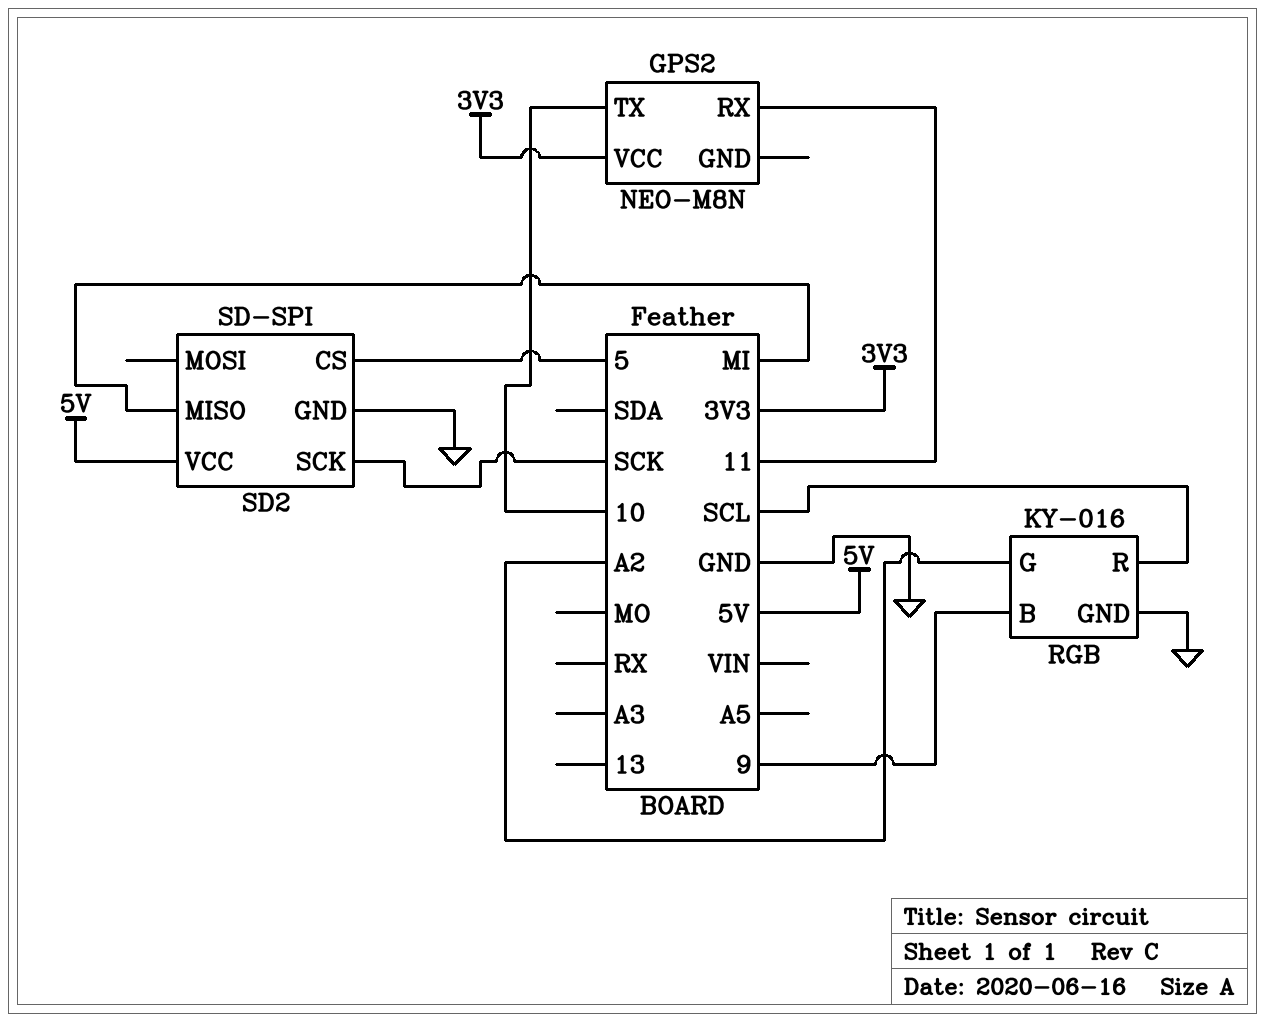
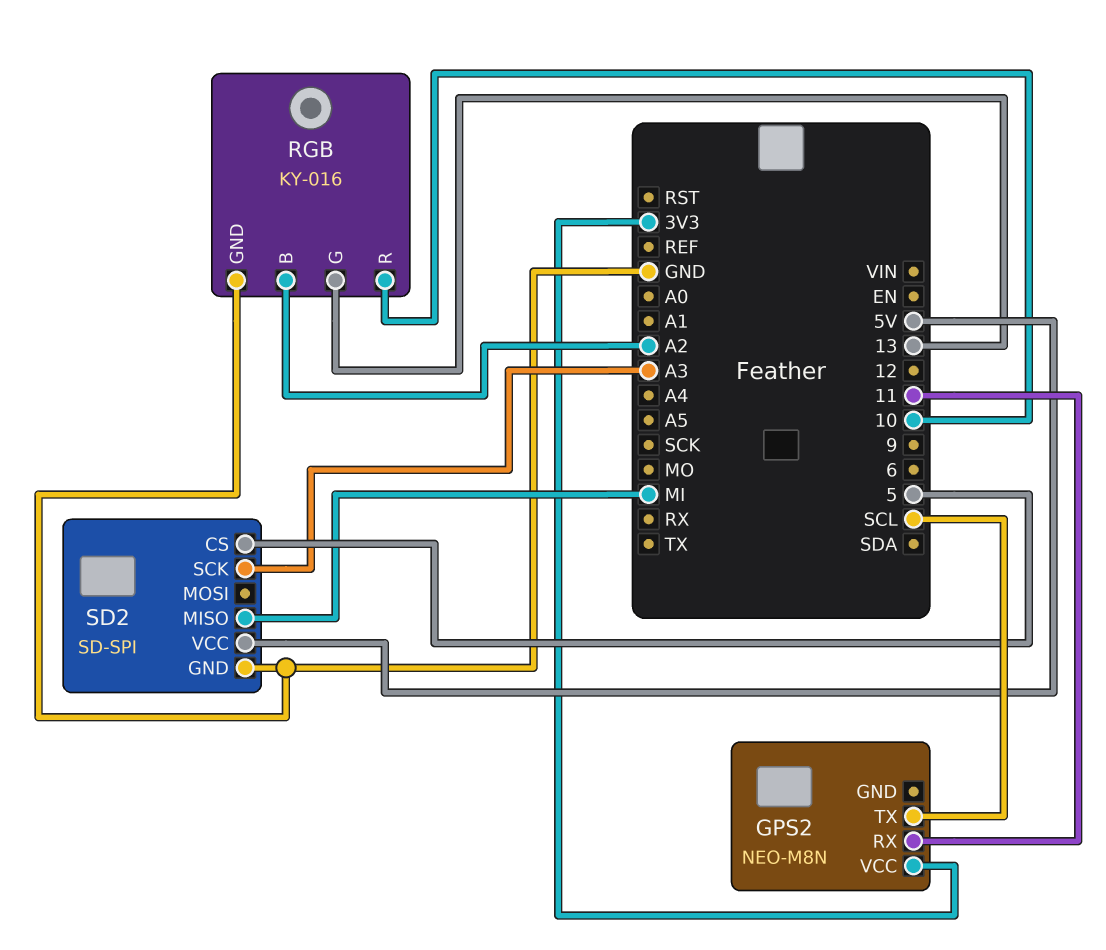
GPS2 pin TX: 10 -> SCL
RGB pin B: 9 -> A2
RGB pin G: A2 -> 13
RGB pin R: SCL -> 10
SD2 pin SCK: SCK -> A3

